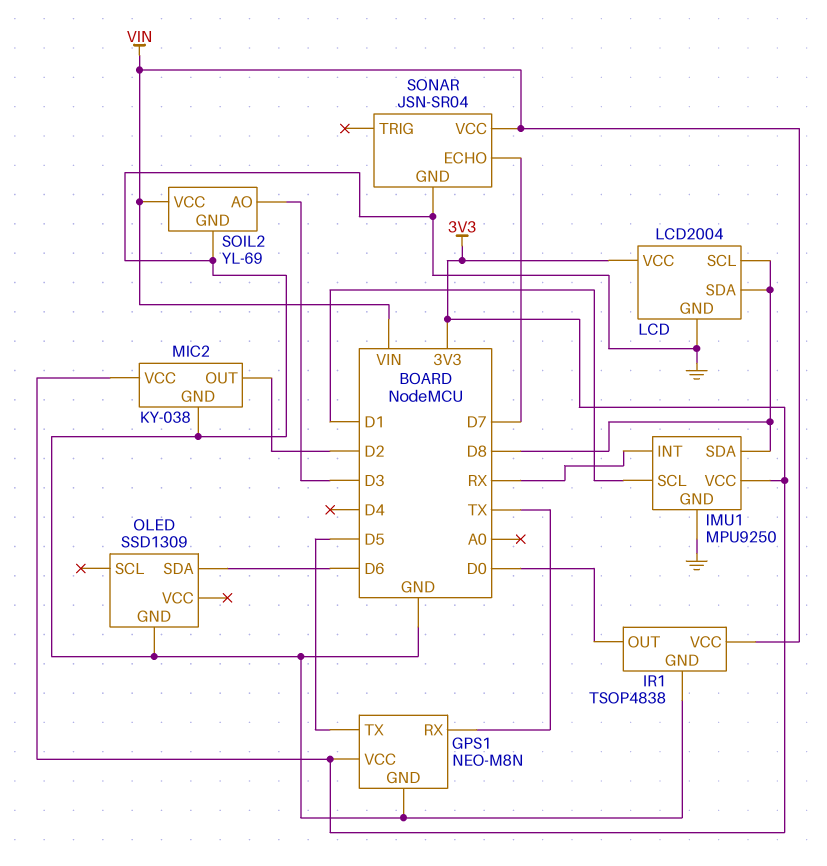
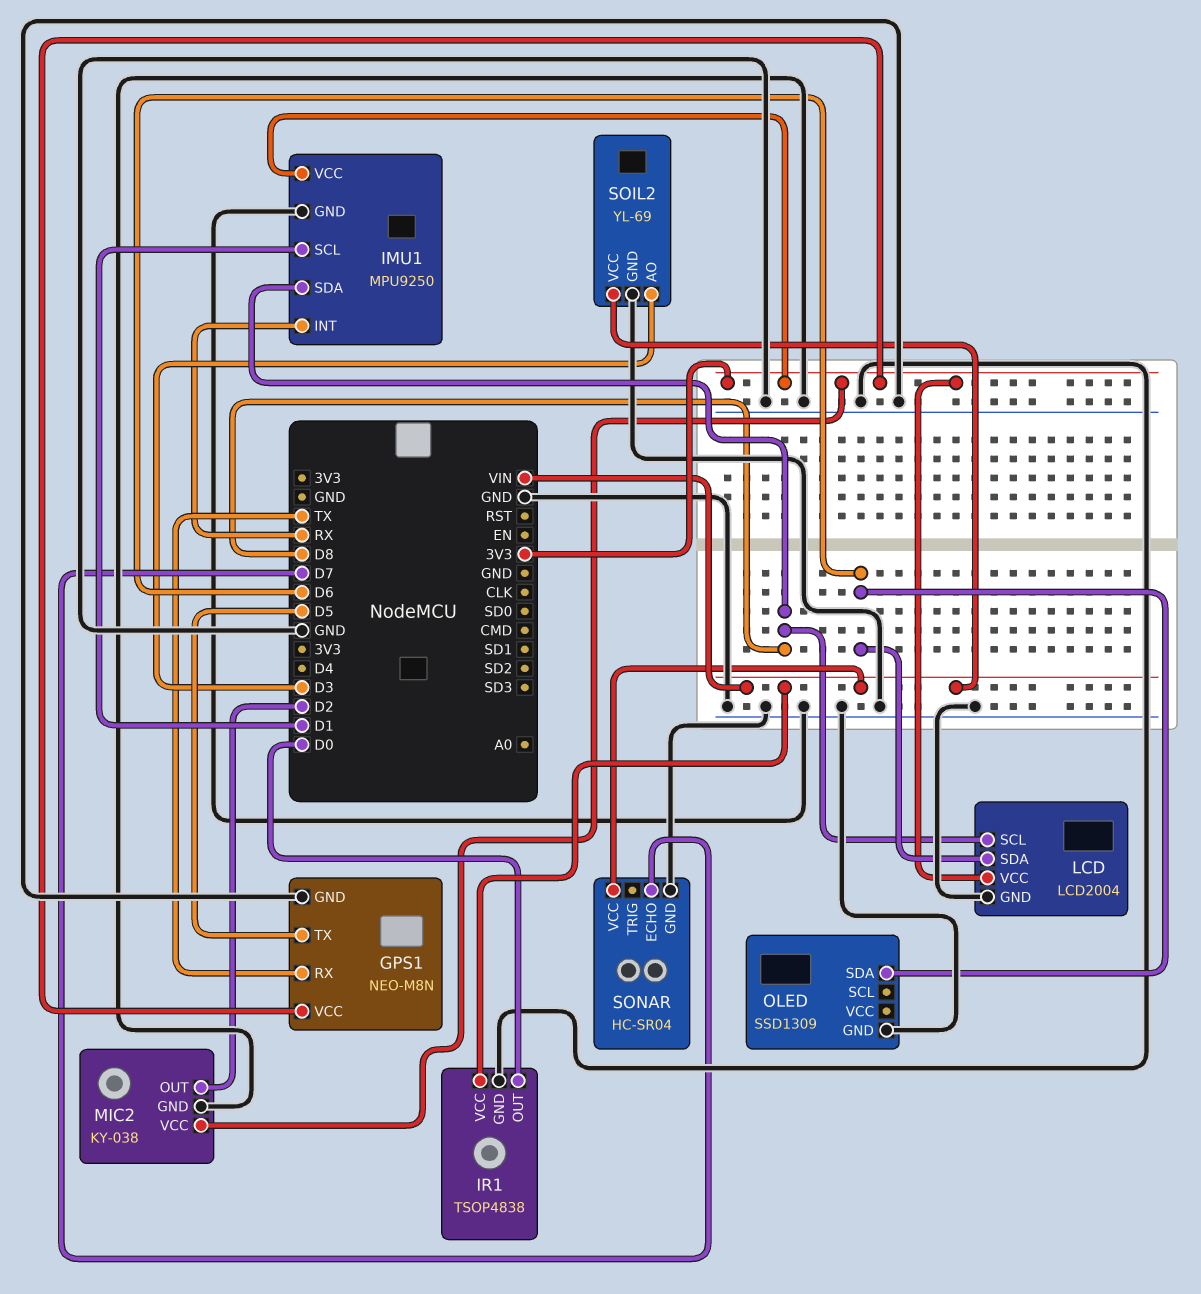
LCD pin SDA: D8 -> D6
SONAR: JSN-SR04 -> HC-SR04

